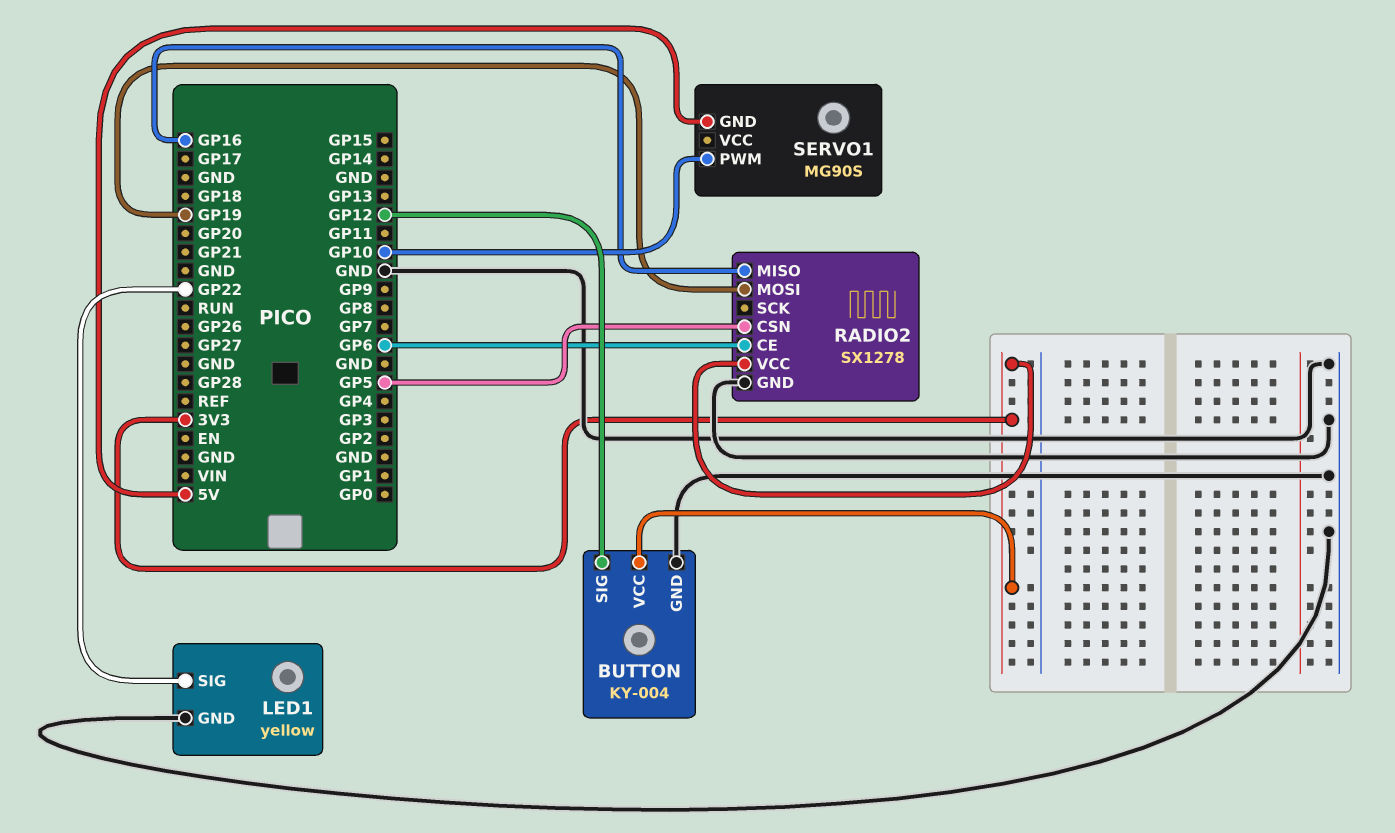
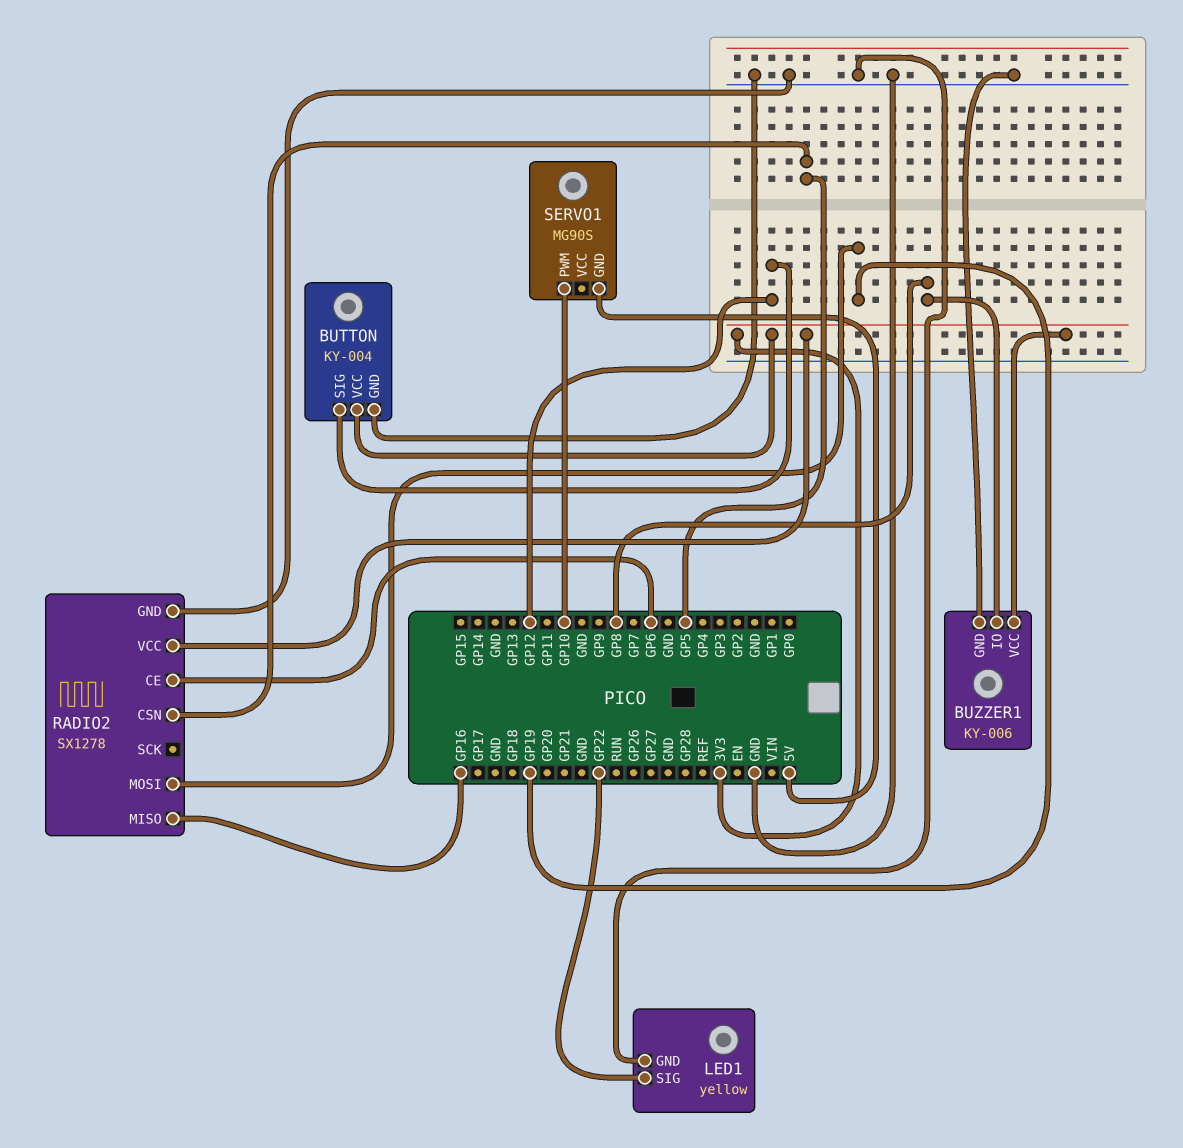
BUZZER1: none -> KY-006
BUZZER1 pin GND: none -> GND
BUZZER1 pin IO: none -> GP8
BUZZER1 pin VCC: none -> 3V3

